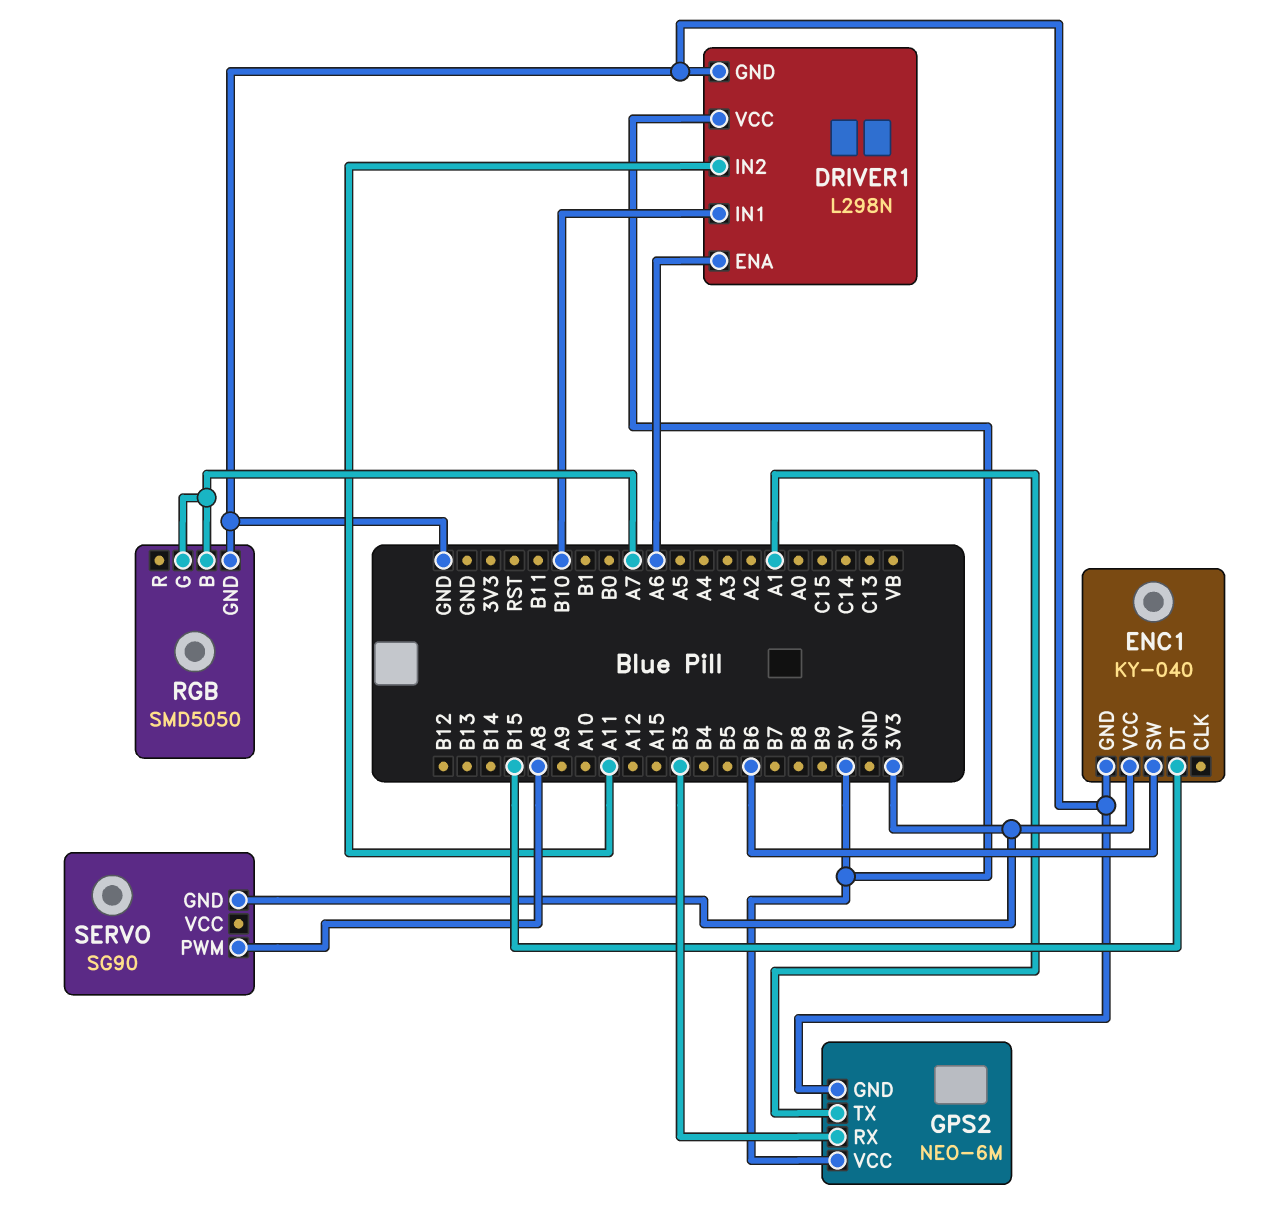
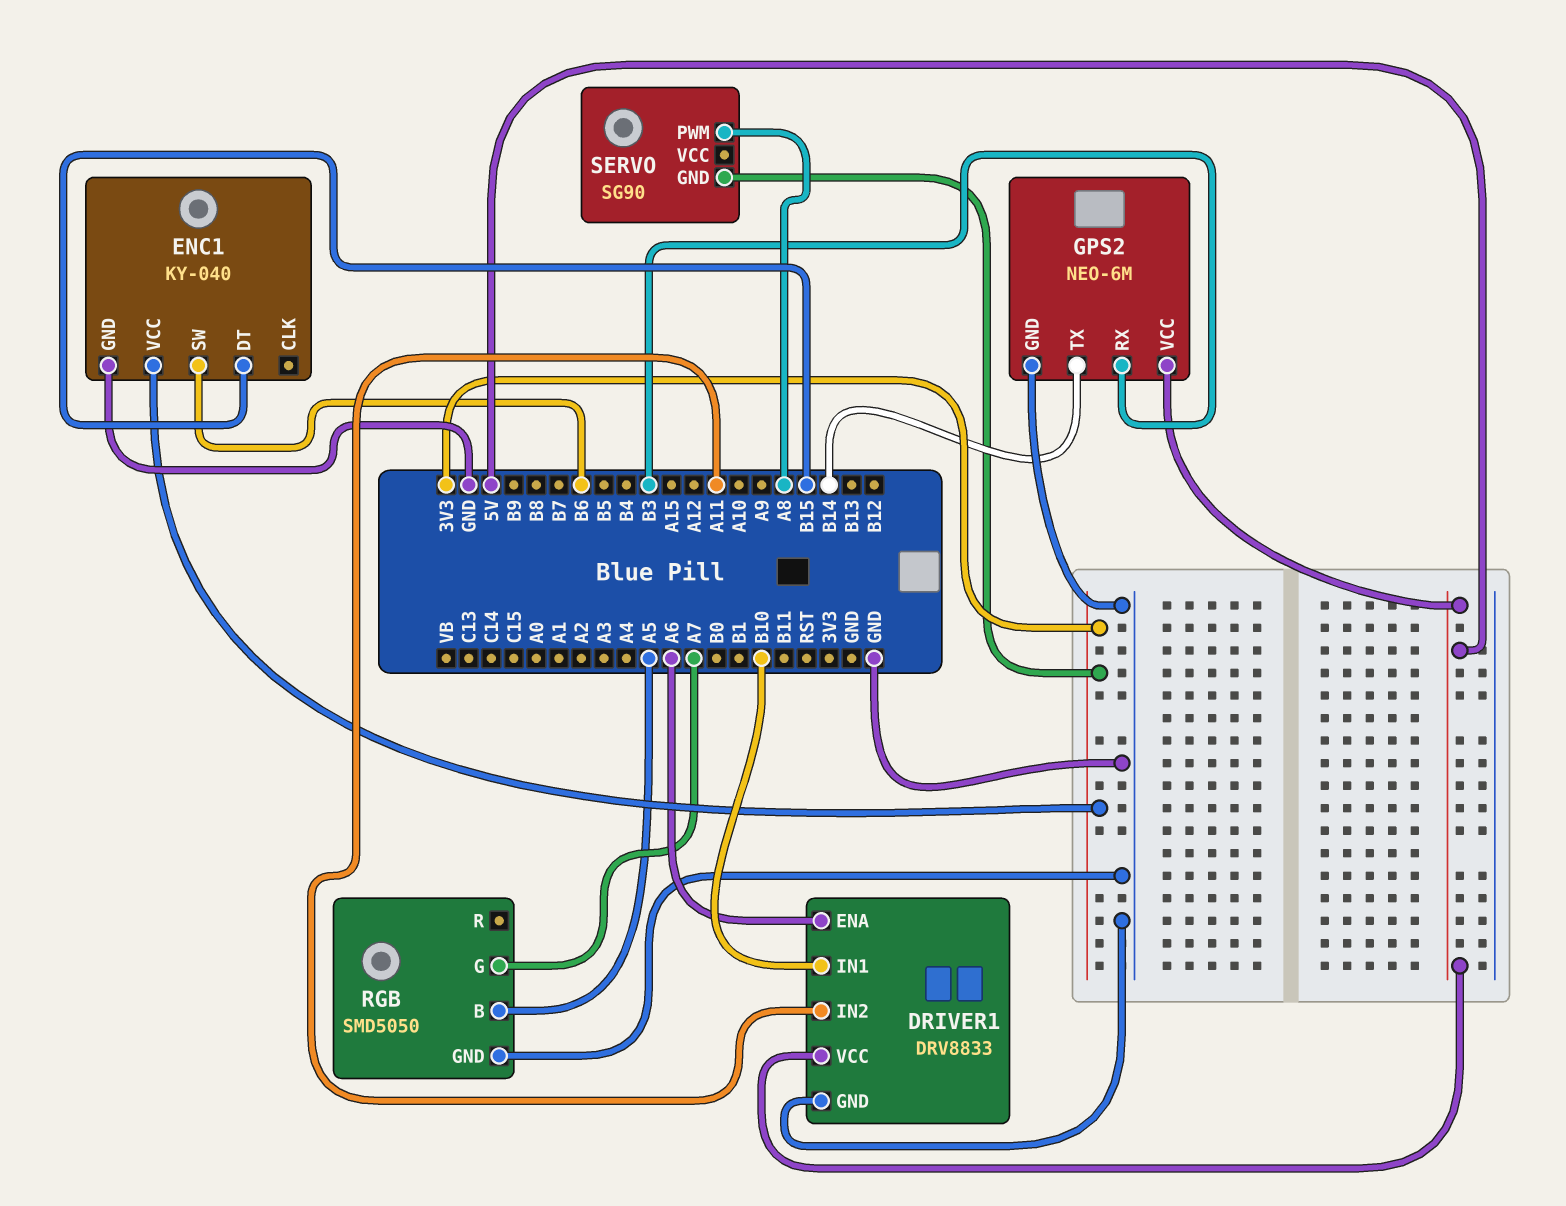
DRIVER1: L298N -> DRV8833
GPS2 pin TX: A1 -> B14
RGB pin B: A7 -> A5

